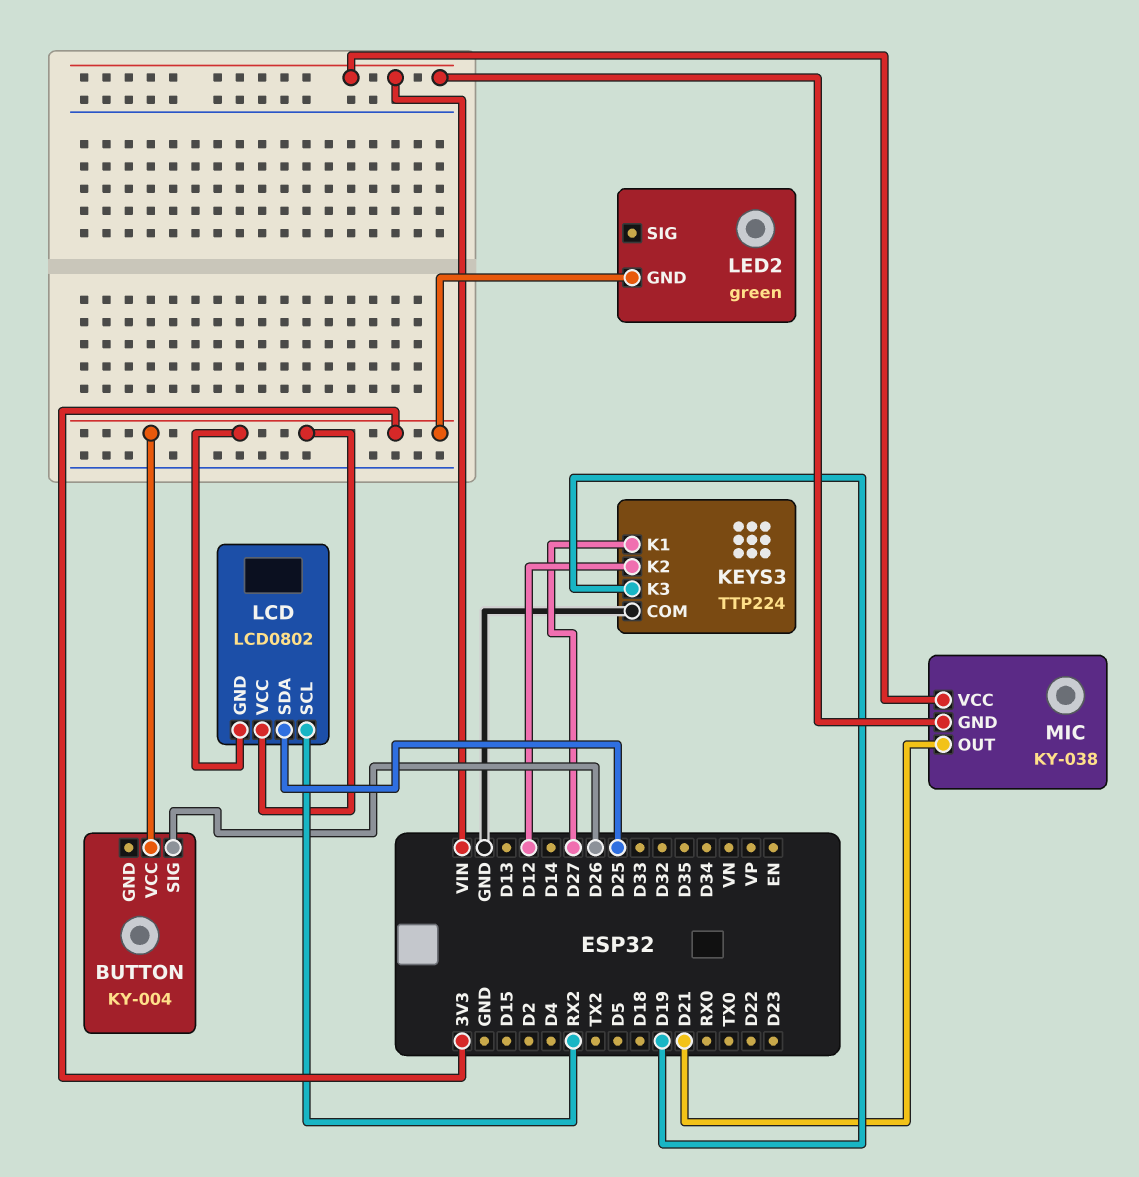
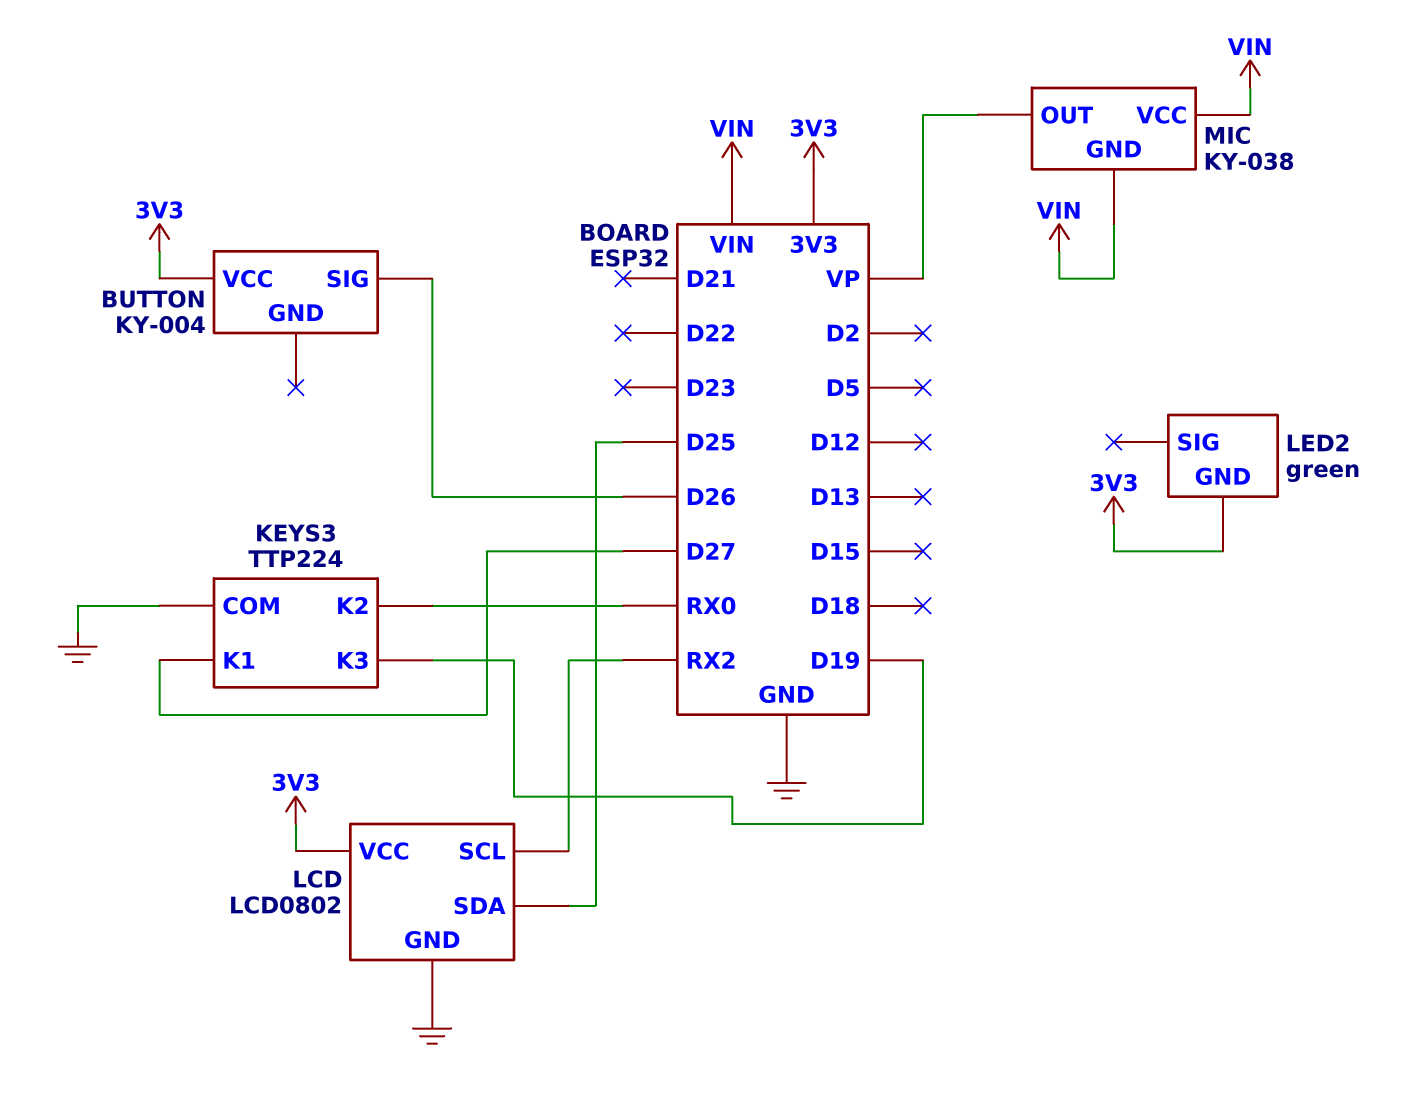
KEYS3 pin K2: D12 -> RX0
LCD pin GND: 3V3 -> GND
MIC pin OUT: D21 -> VP

